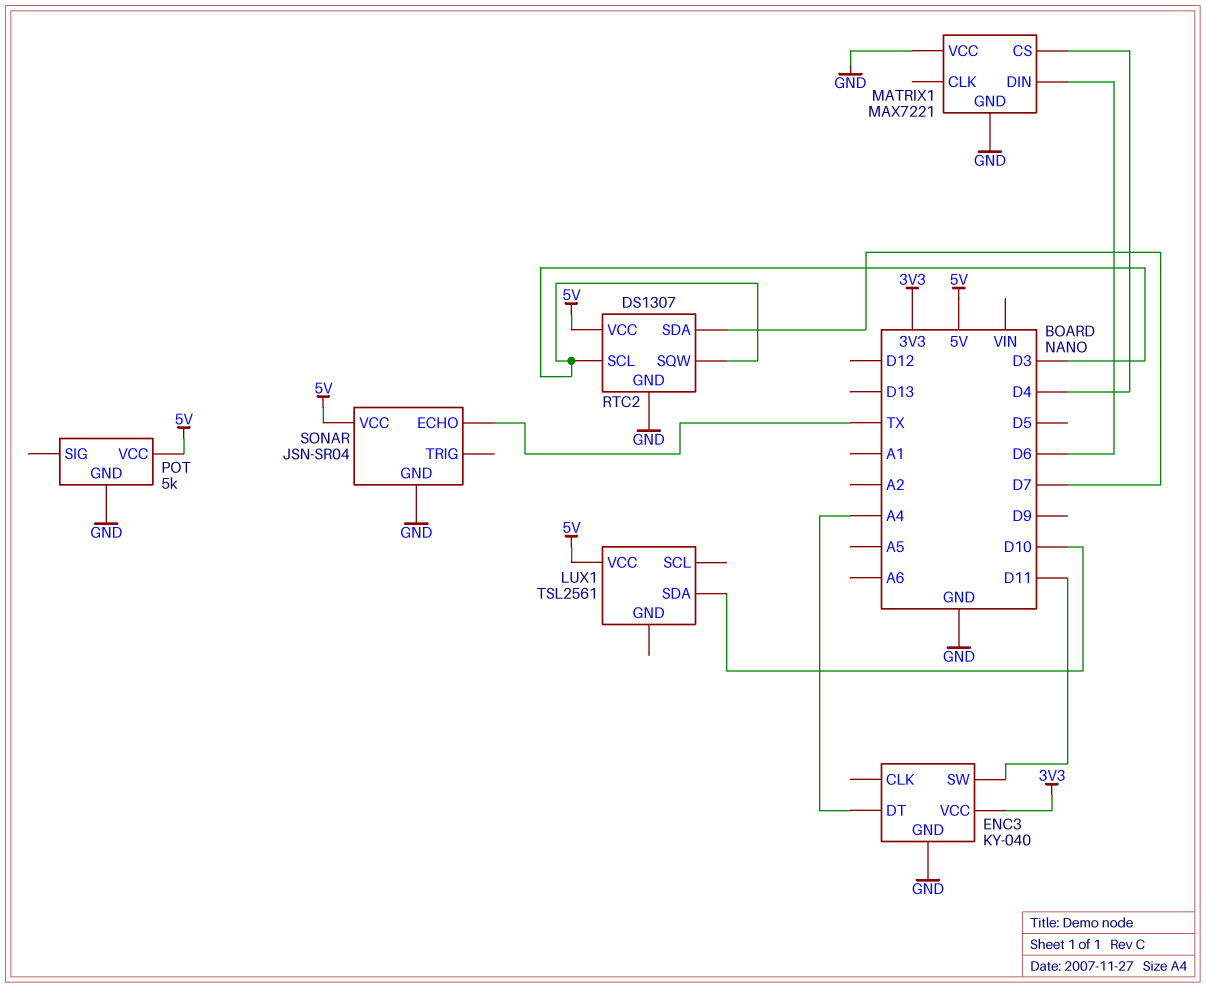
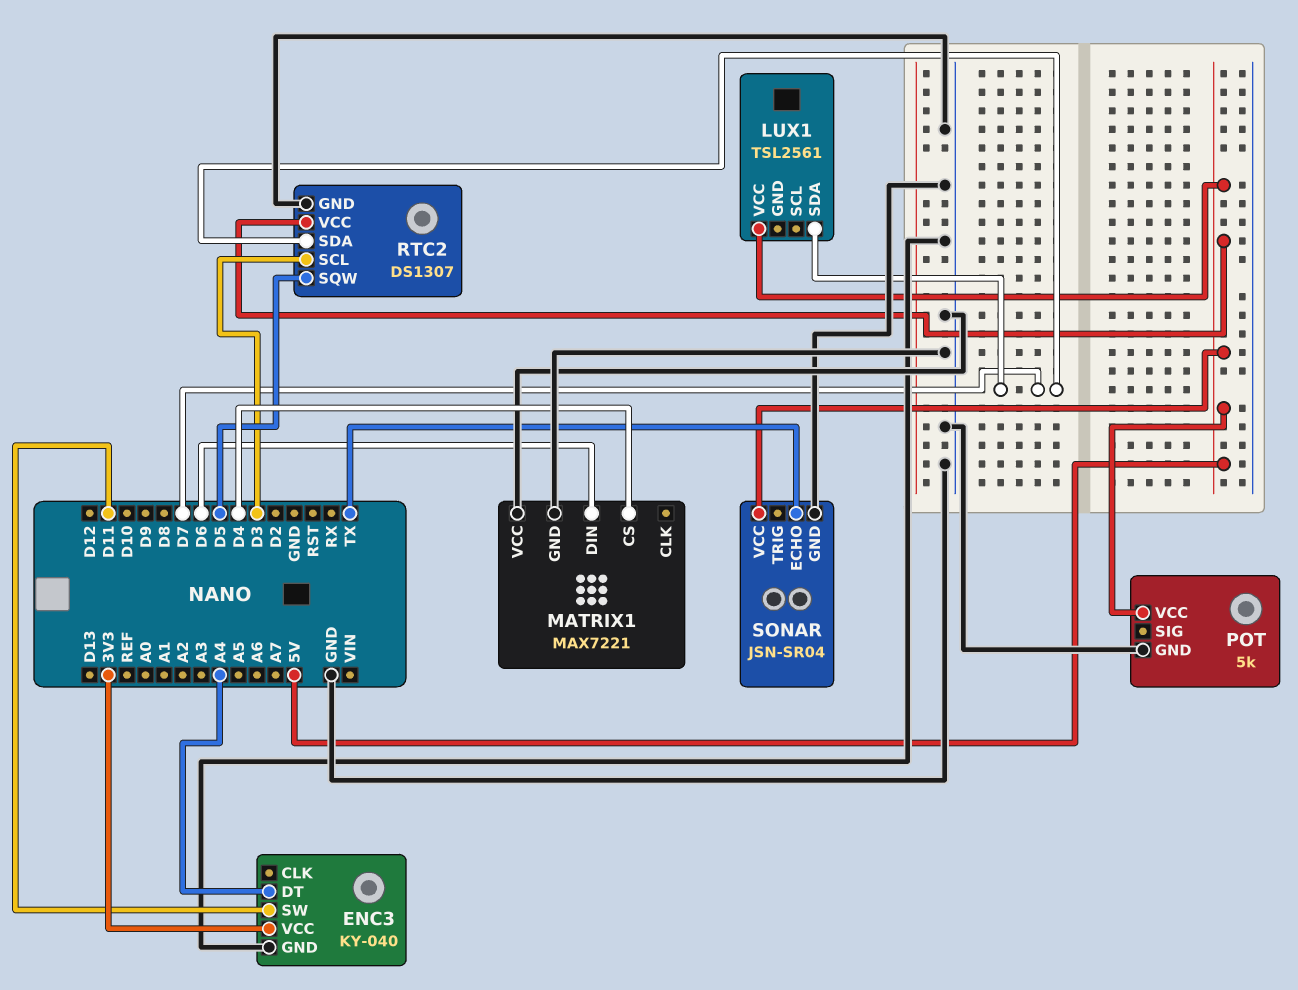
LUX1 pin SDA: D10 -> D7
RTC2 pin SQW: D3 -> D5

